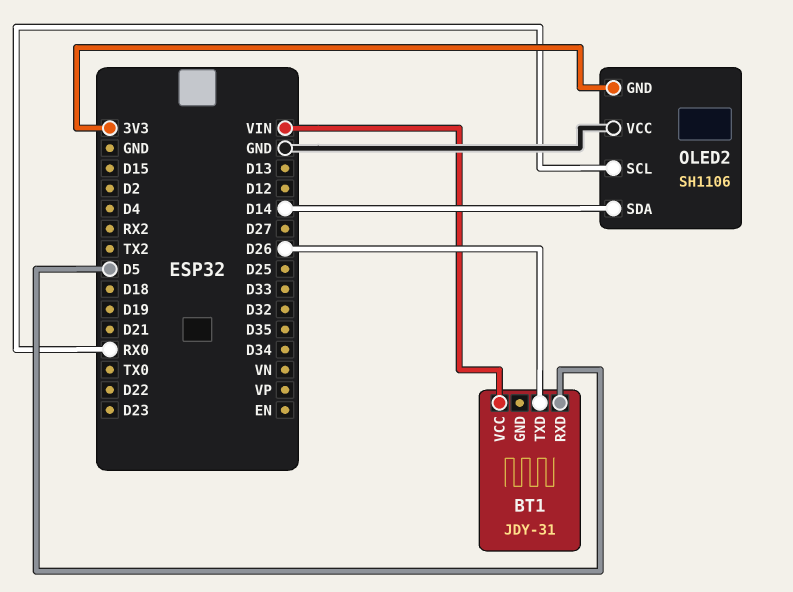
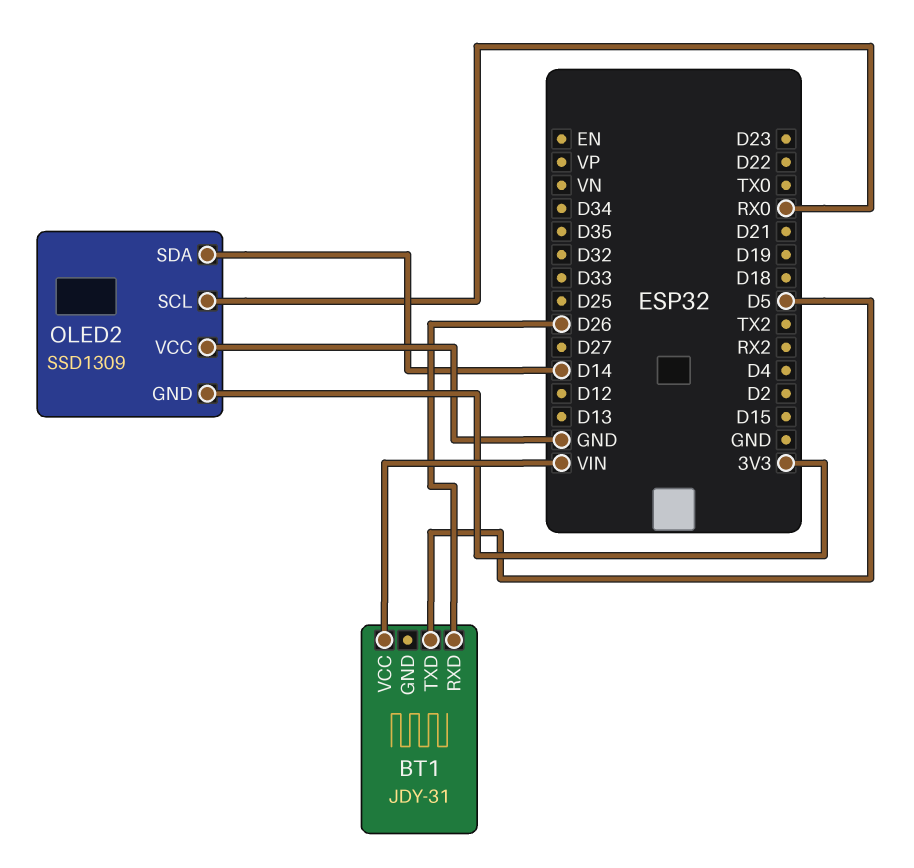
BT1 pin RXD: D5 -> D26
BT1 pin TXD: D26 -> D5
OLED2: SH1106 -> SSD1309

